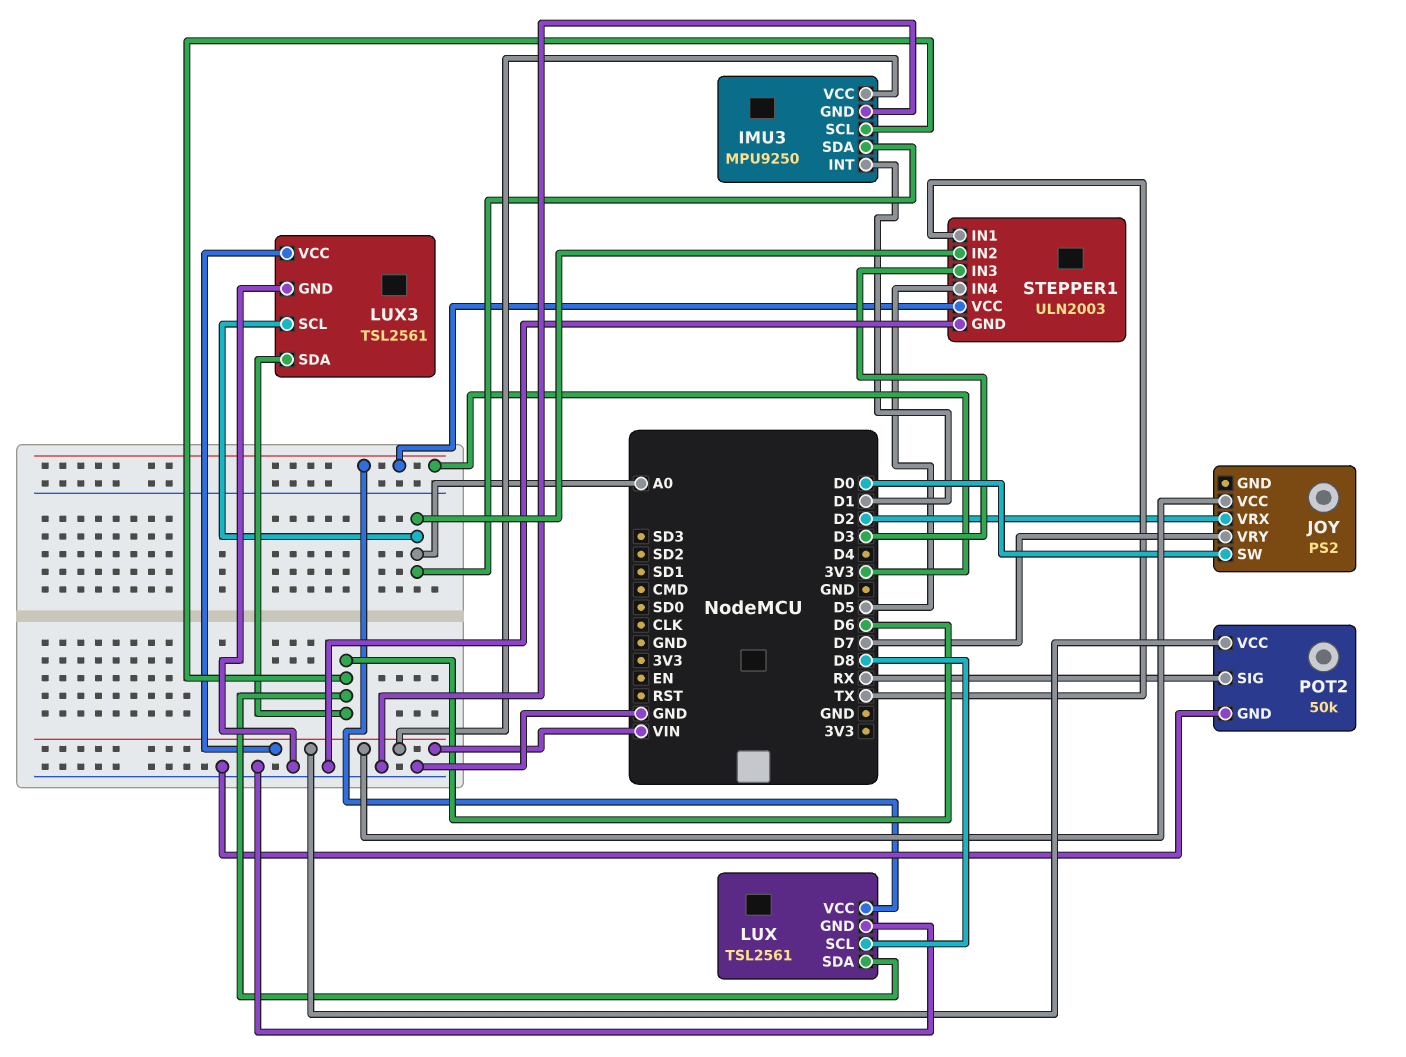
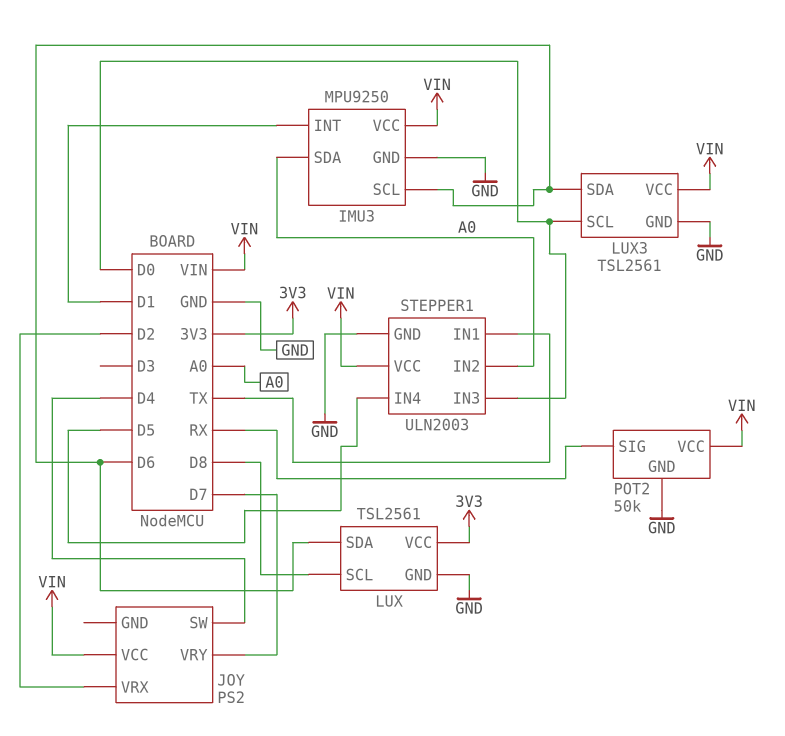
JOY pin SW: D0 -> D4
LUX3 pin SCL: A0 -> D0
STEPPER1 pin IN3: D3 -> D0
STEPPER1 pin VCC: 3V3 -> VIN

